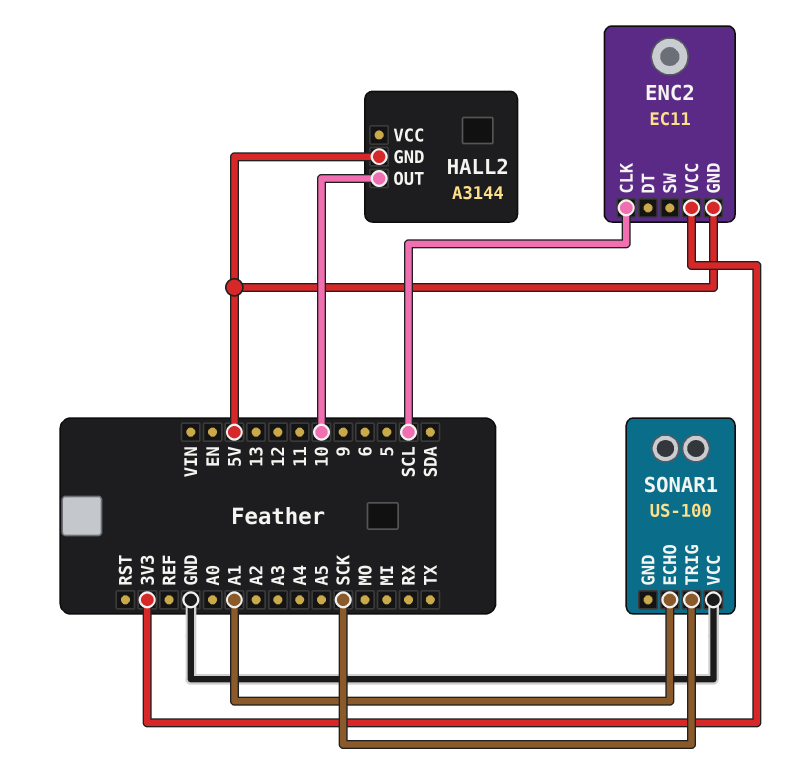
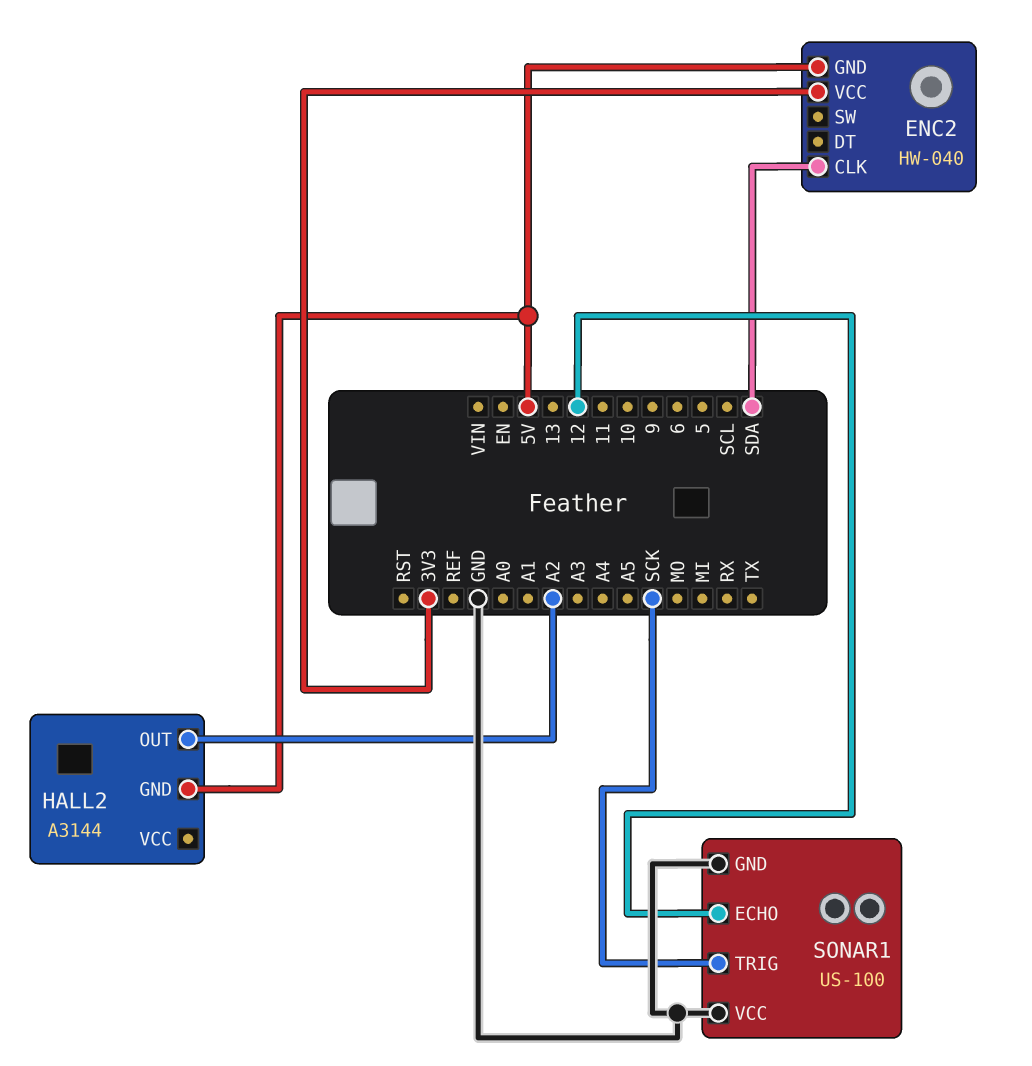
ENC2: EC11 -> HW-040
ENC2 pin CLK: SCL -> SDA
HALL2 pin OUT: 10 -> A2
SONAR1 pin ECHO: A1 -> 12
SONAR1 pin GND: none -> GND

